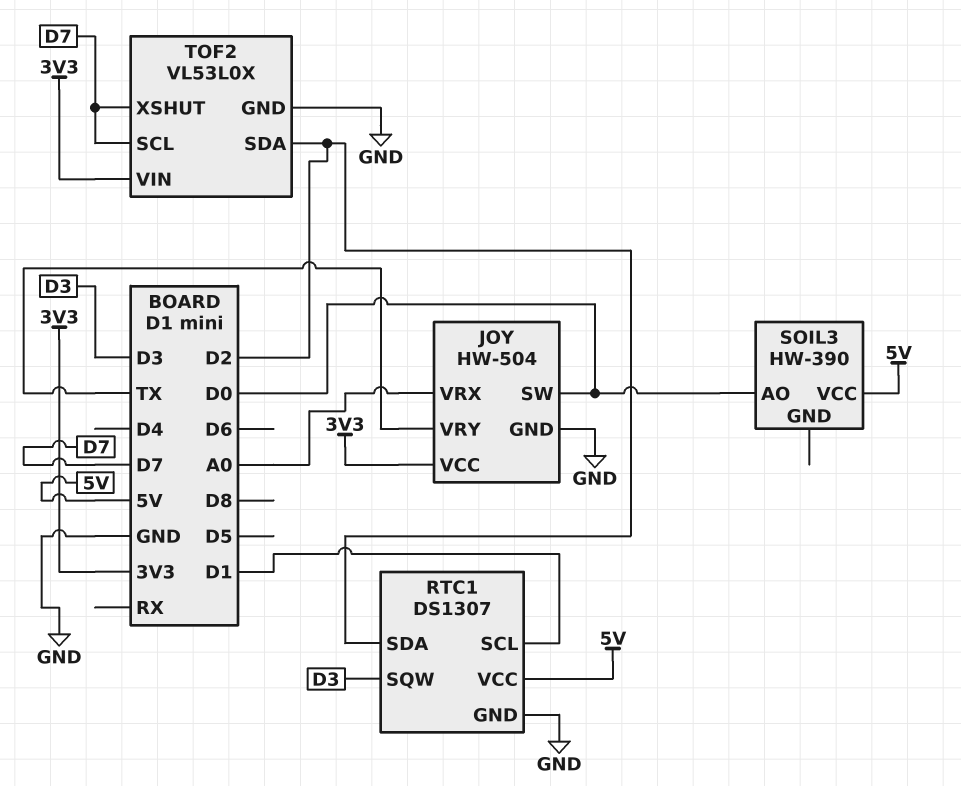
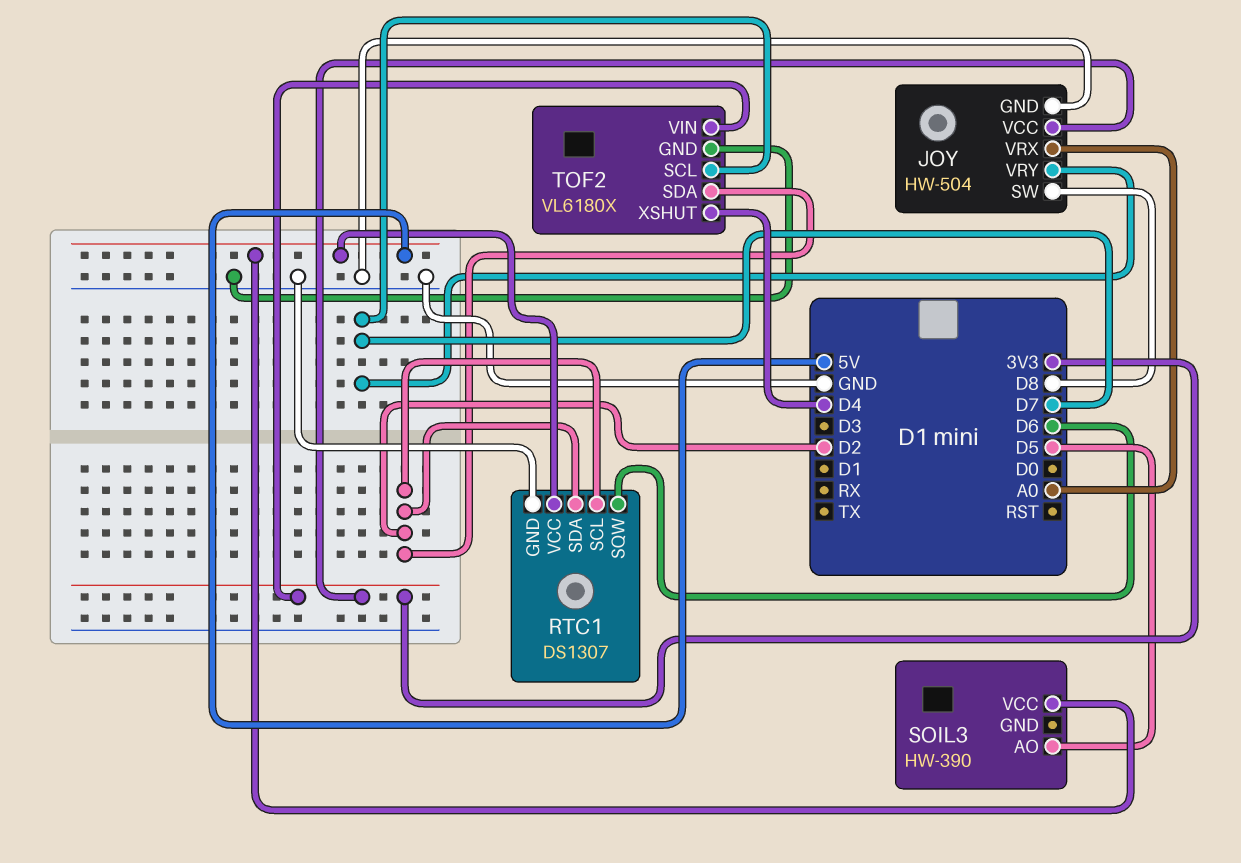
JOY pin SW: D0 -> D8
JOY pin VRY: TX -> D7
RTC1 pin SCL: D1 -> D2
RTC1 pin SQW: D3 -> D6
SOIL3 pin AO: D0 -> D5
TOF2: VL53L0X -> VL6180X
TOF2 pin XSHUT: D7 -> D4

